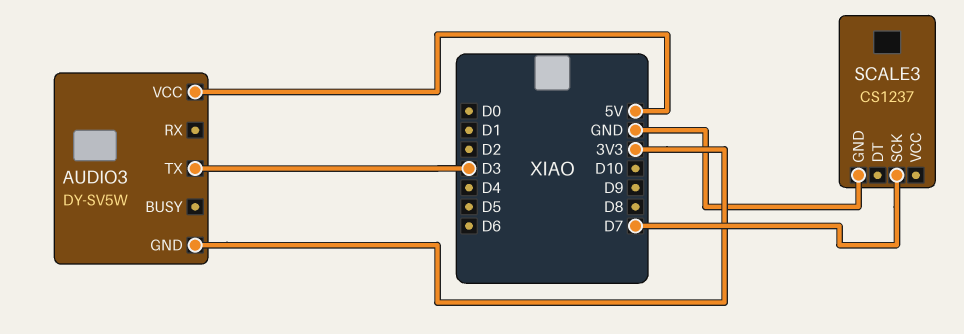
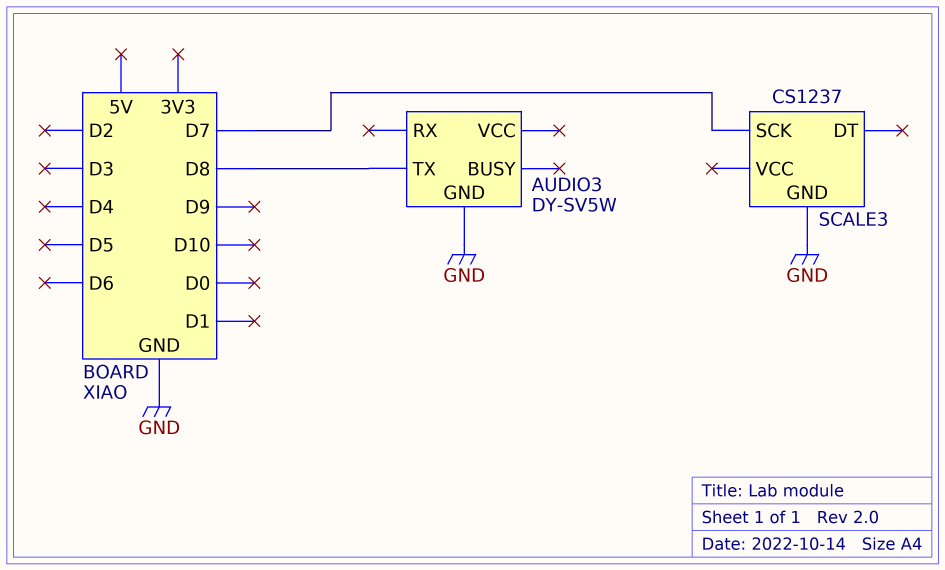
AUDIO3 pin GND: 3V3 -> GND
AUDIO3 pin TX: D3 -> D8
AUDIO3 pin VCC: 5V -> none

